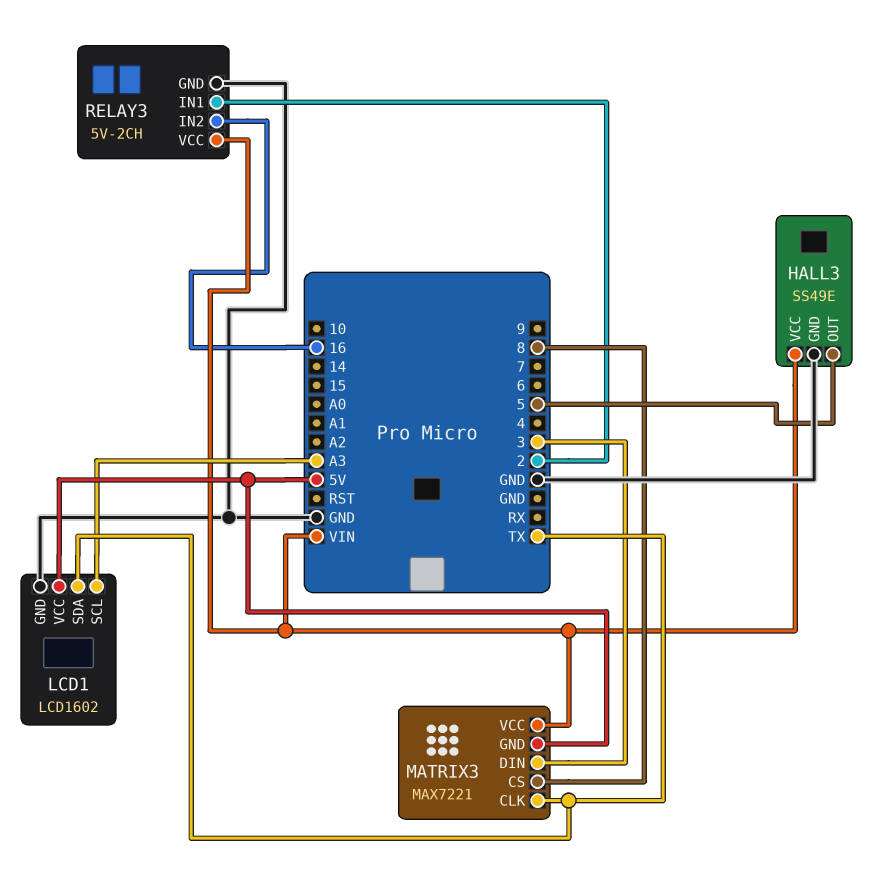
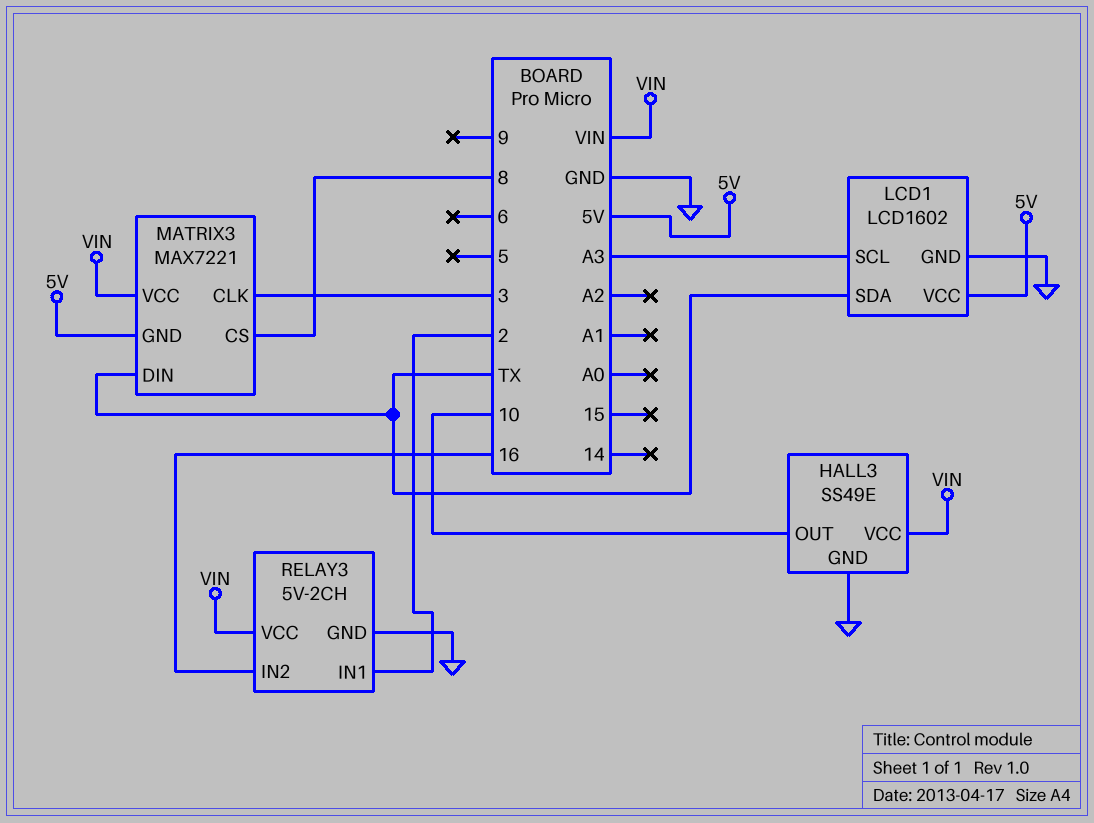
HALL3 pin OUT: 5 -> 10
MATRIX3 pin CLK: TX -> 3
MATRIX3 pin DIN: 3 -> TX

